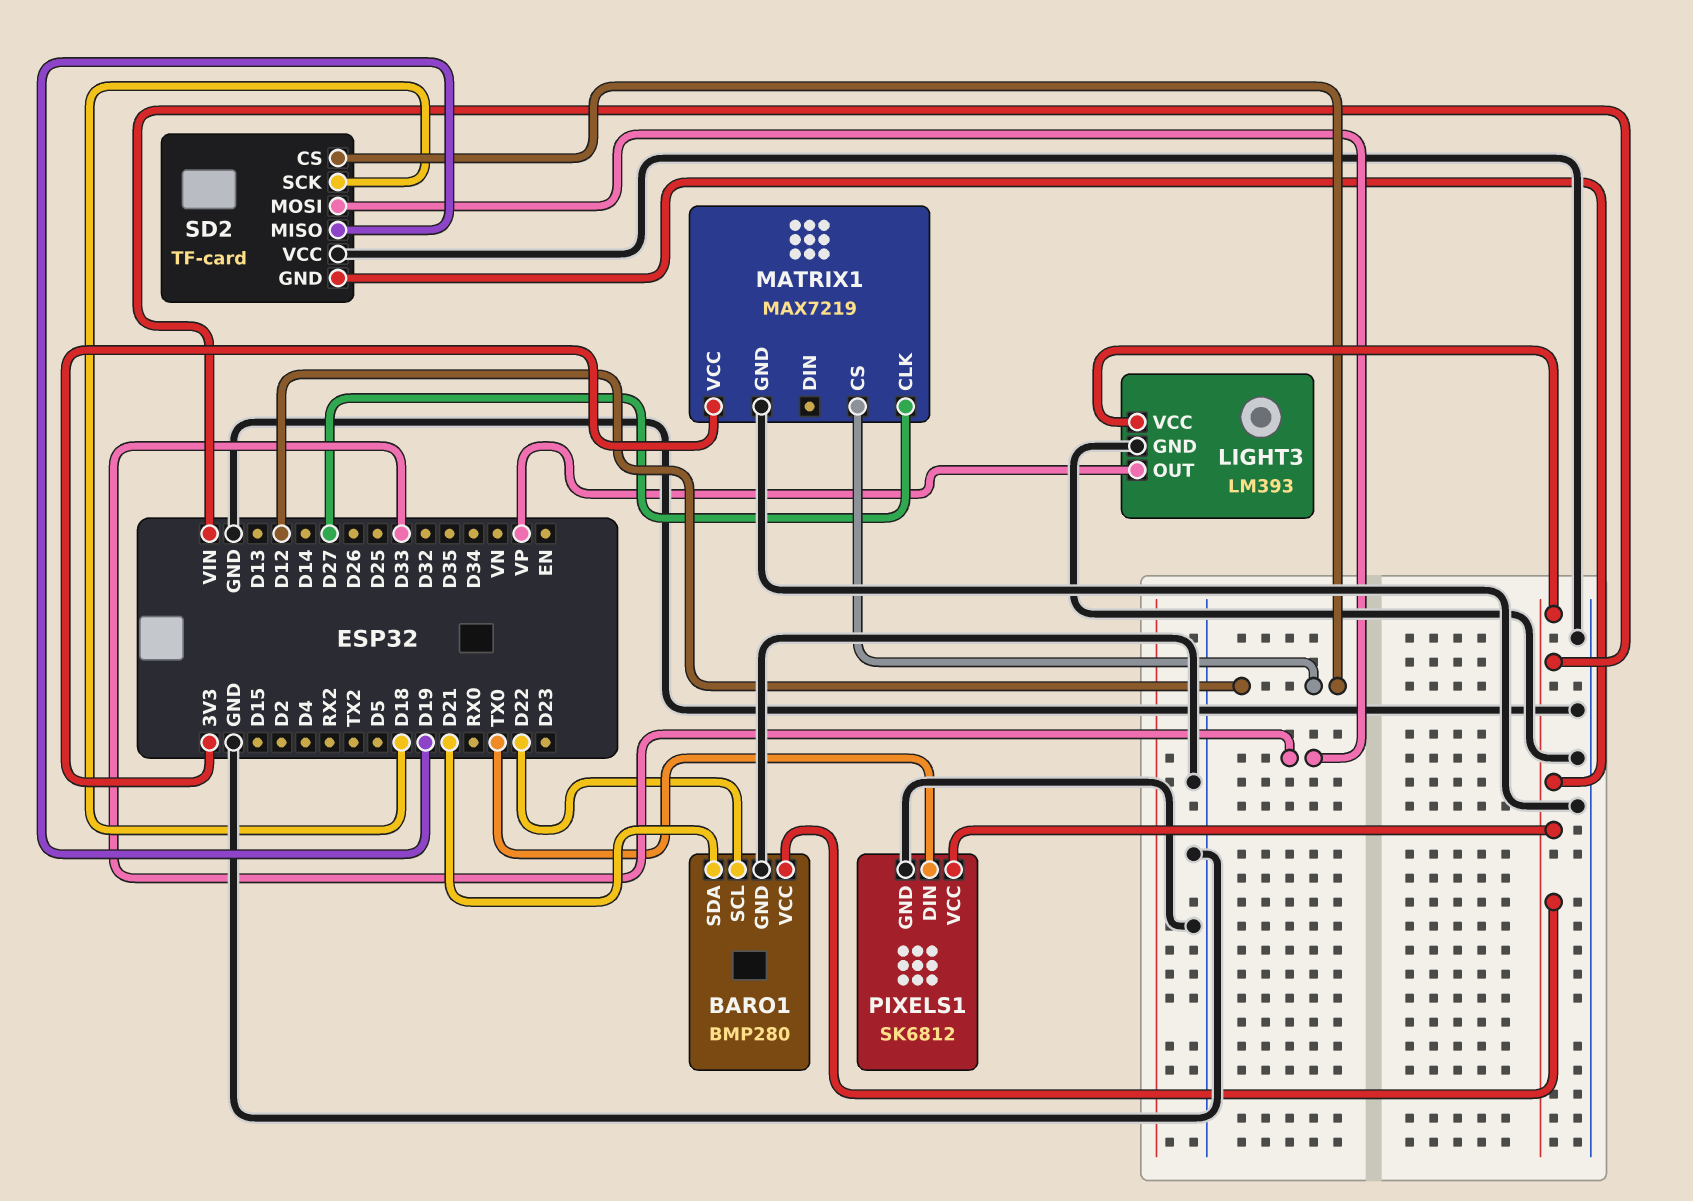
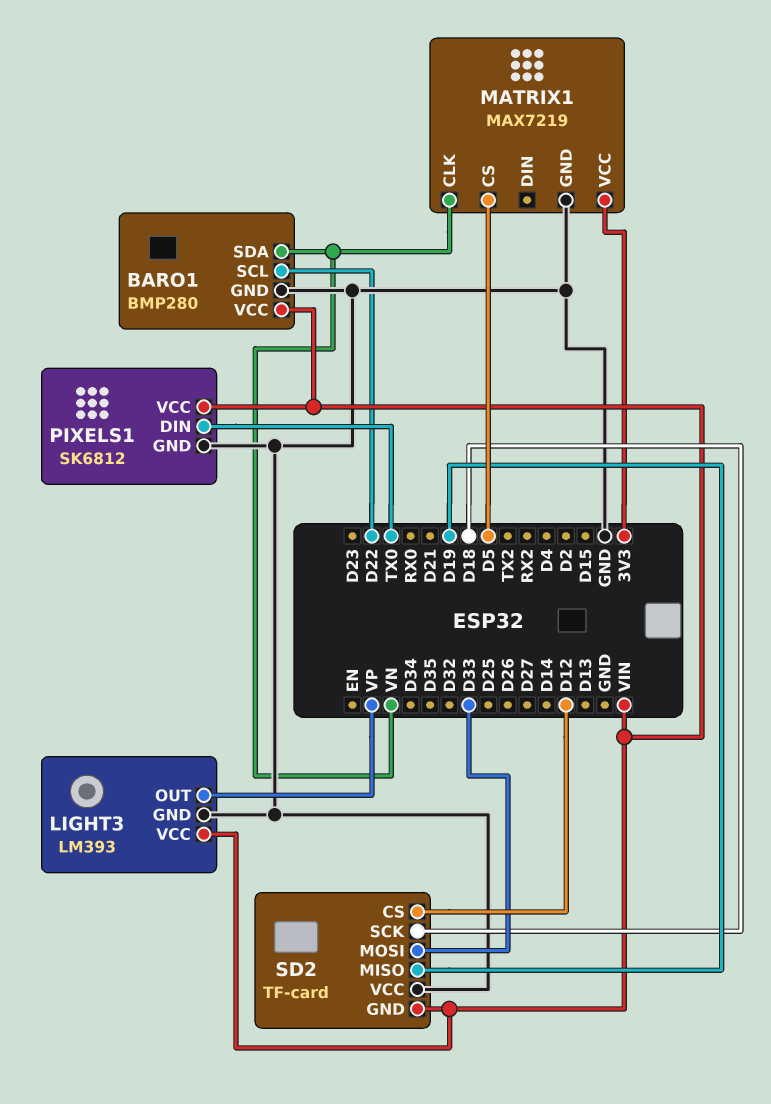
BARO1 pin SDA: D21 -> VN
MATRIX1 pin CLK: D27 -> VN
MATRIX1 pin CS: D12 -> D5

